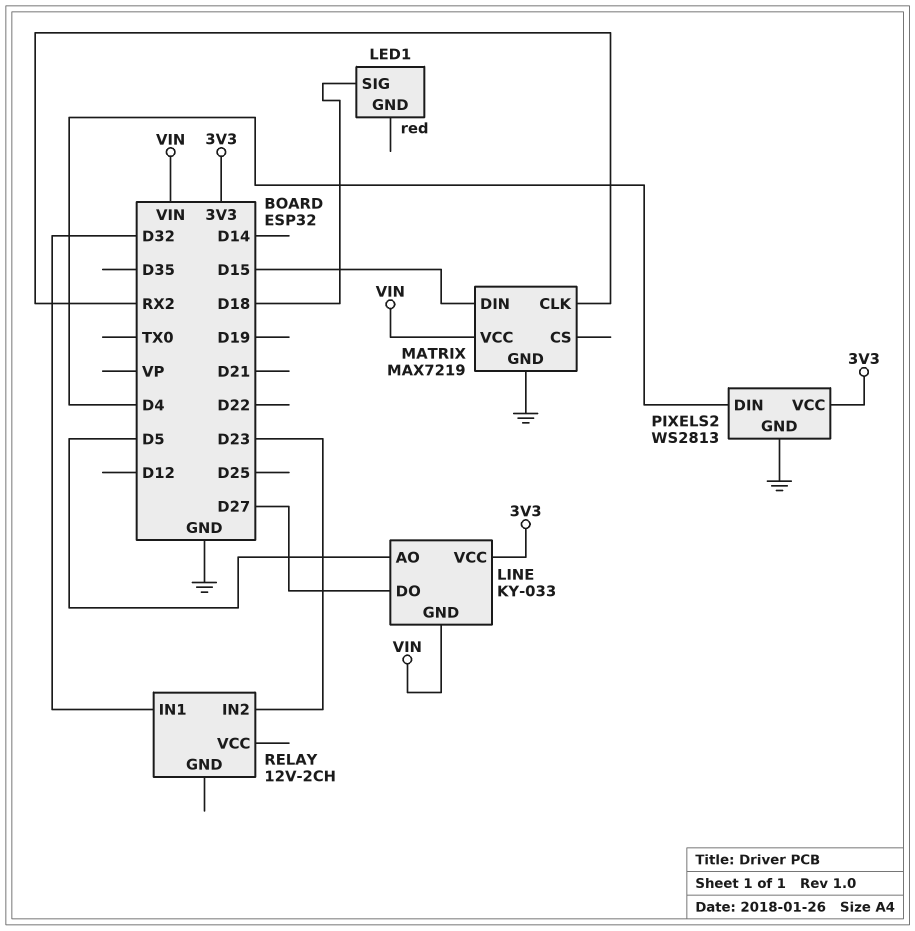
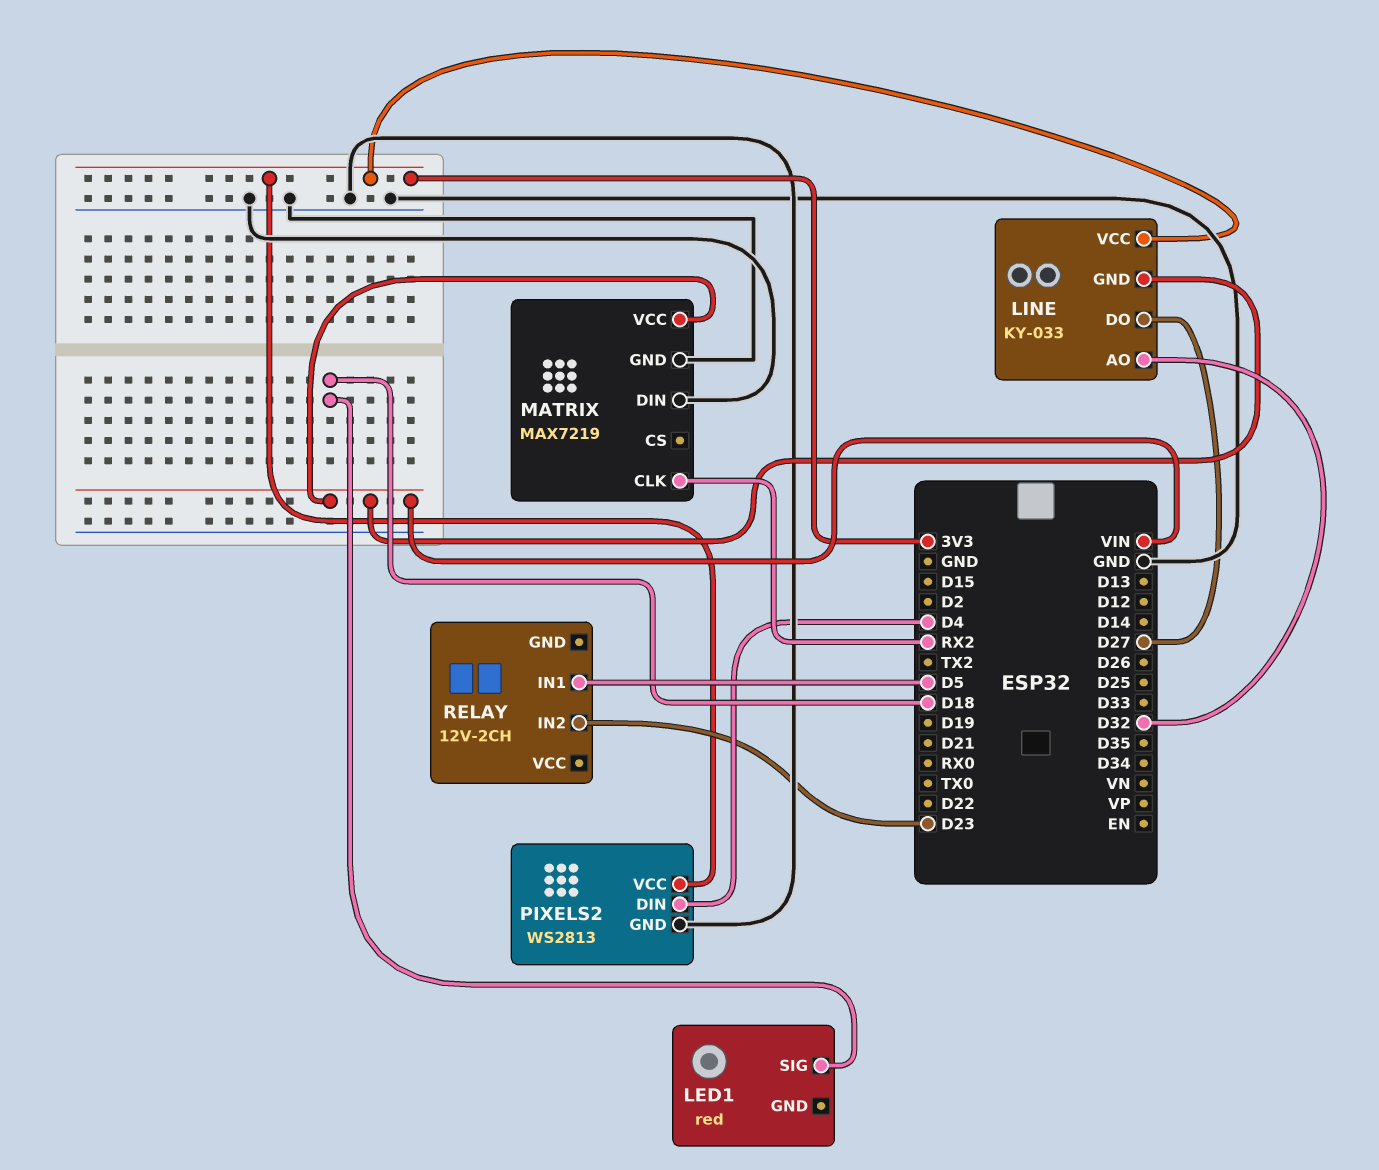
LINE pin AO: D5 -> D32
MATRIX pin DIN: D15 -> GND
RELAY pin IN1: D32 -> D5

